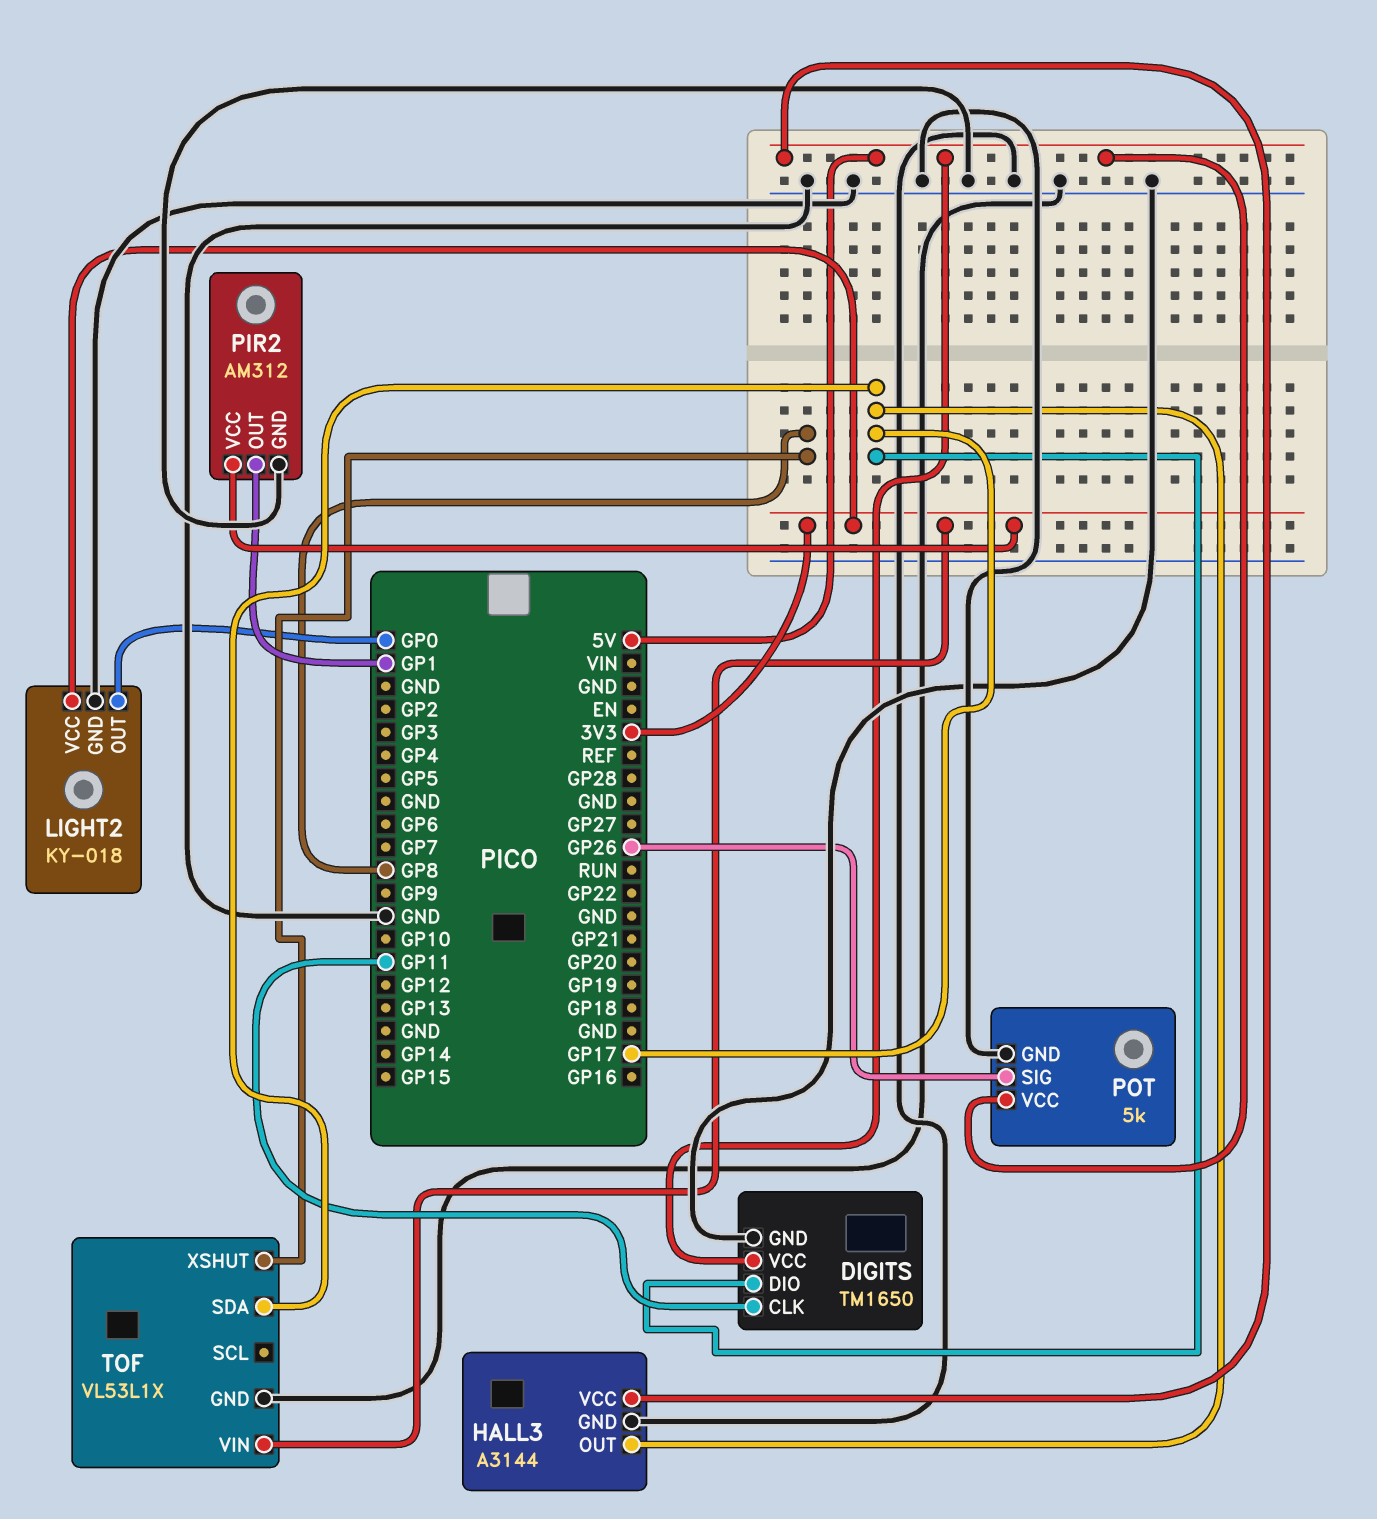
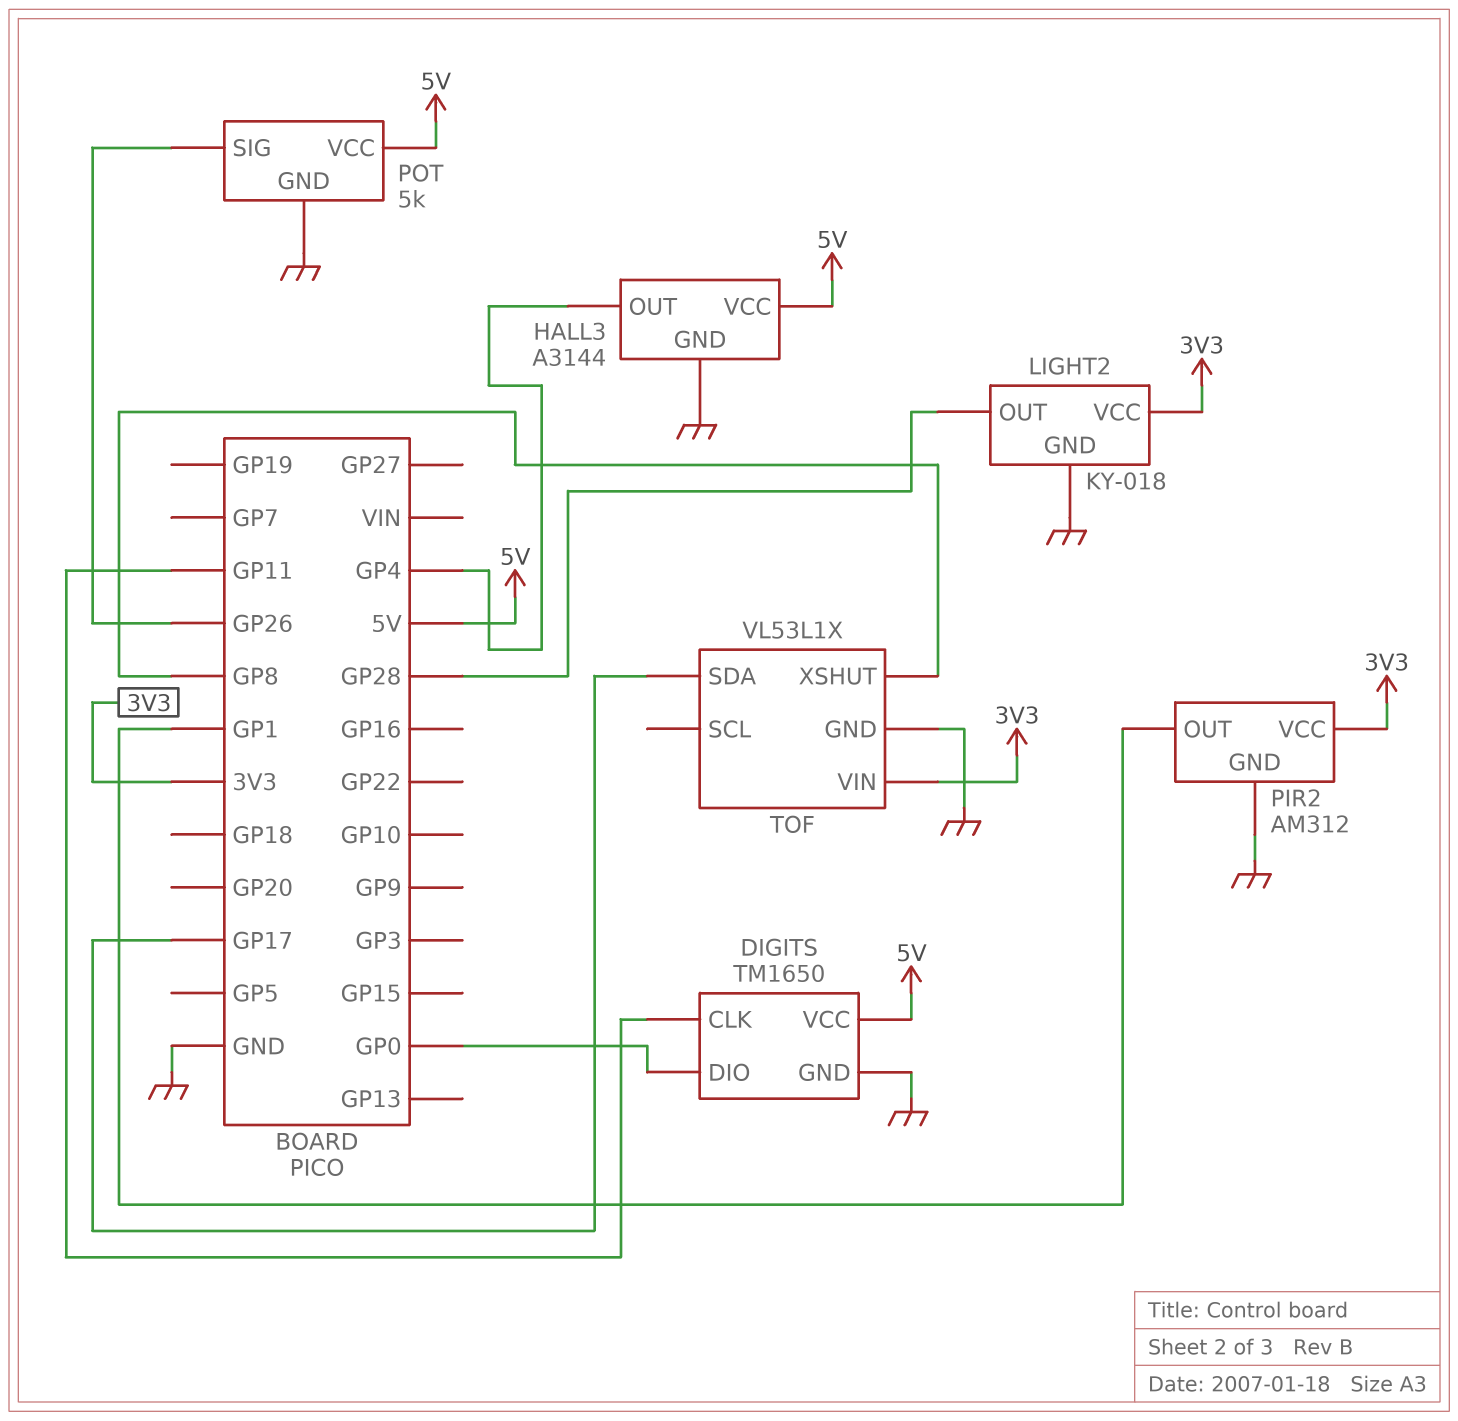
DIGITS pin DIO: GP17 -> GP0
HALL3 pin OUT: GP17 -> GP4
LIGHT2 pin OUT: GP0 -> GP28

